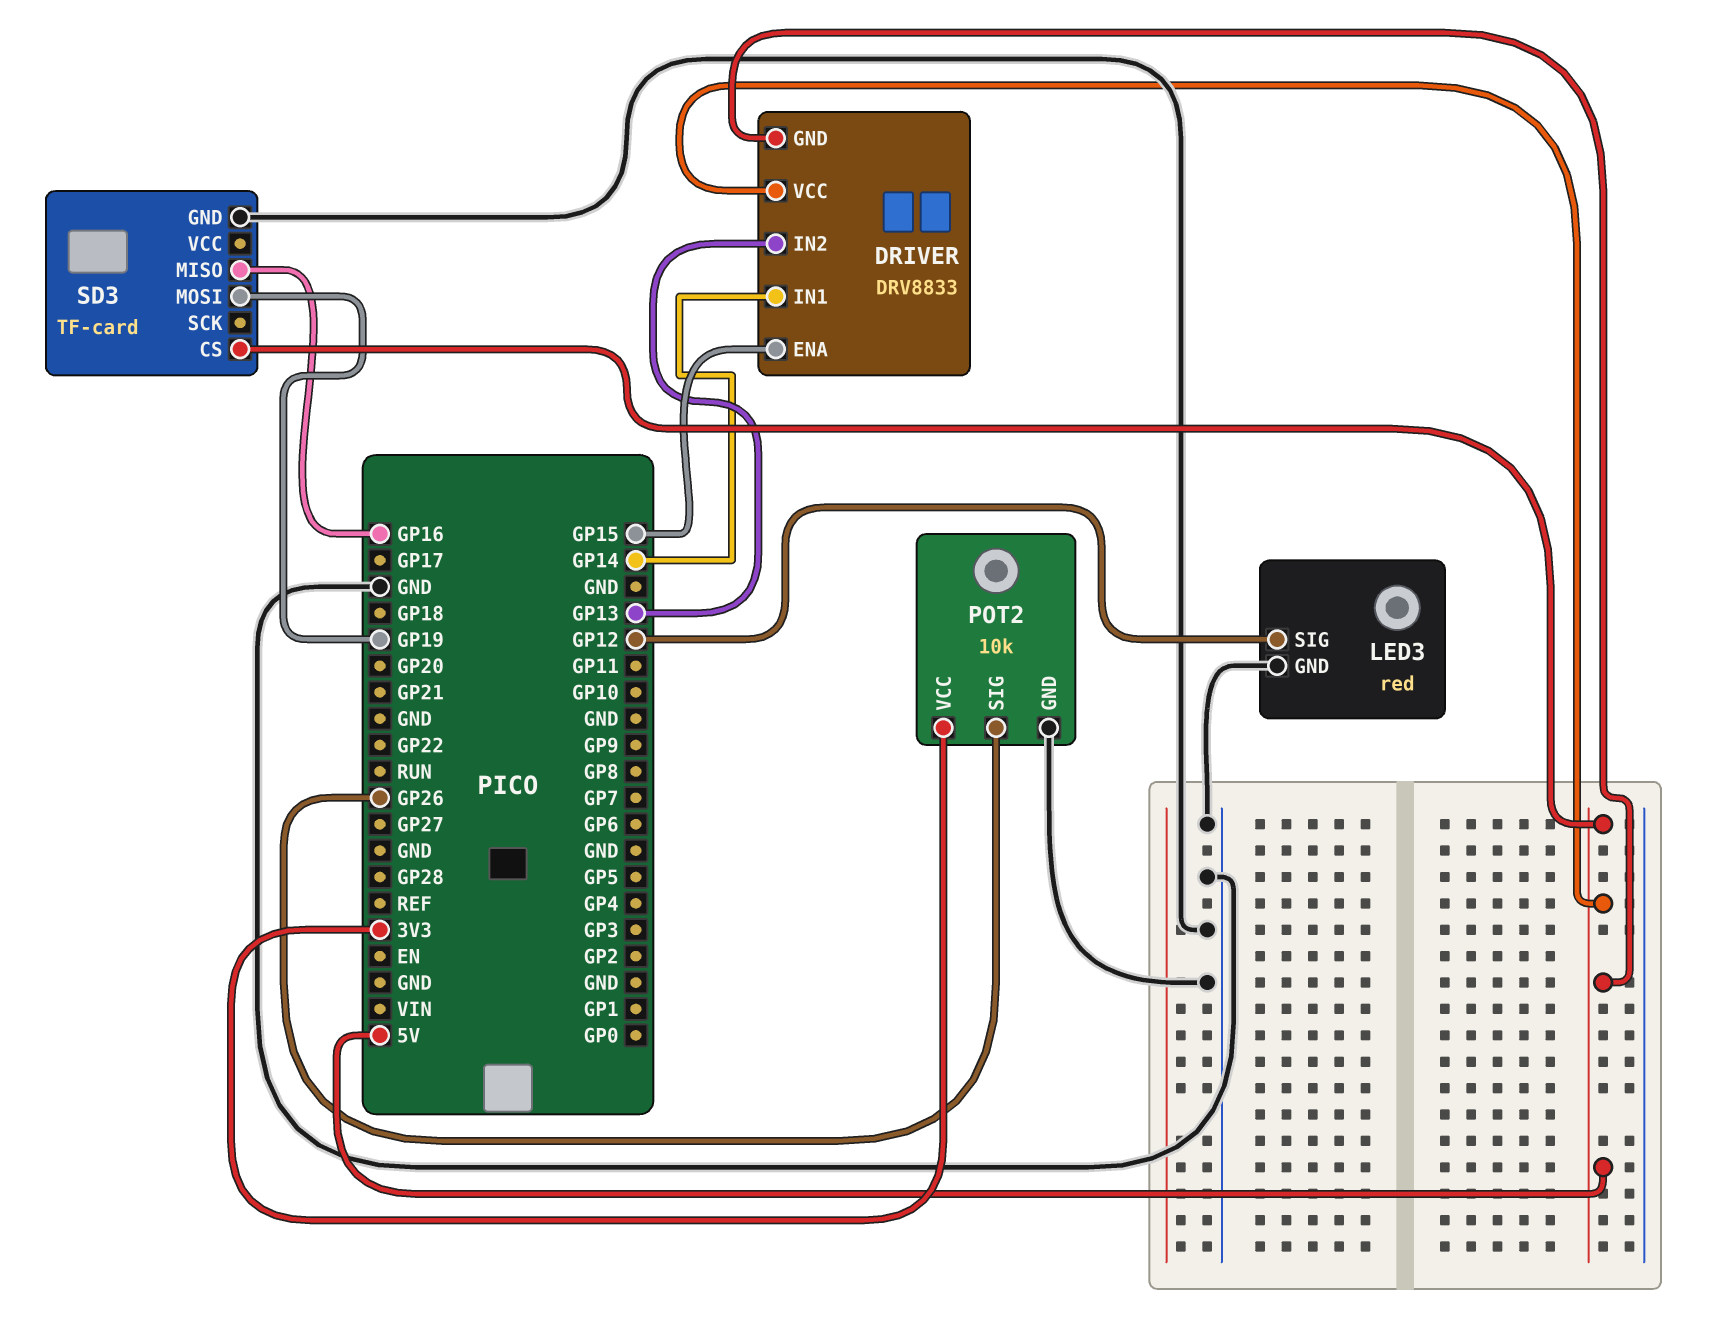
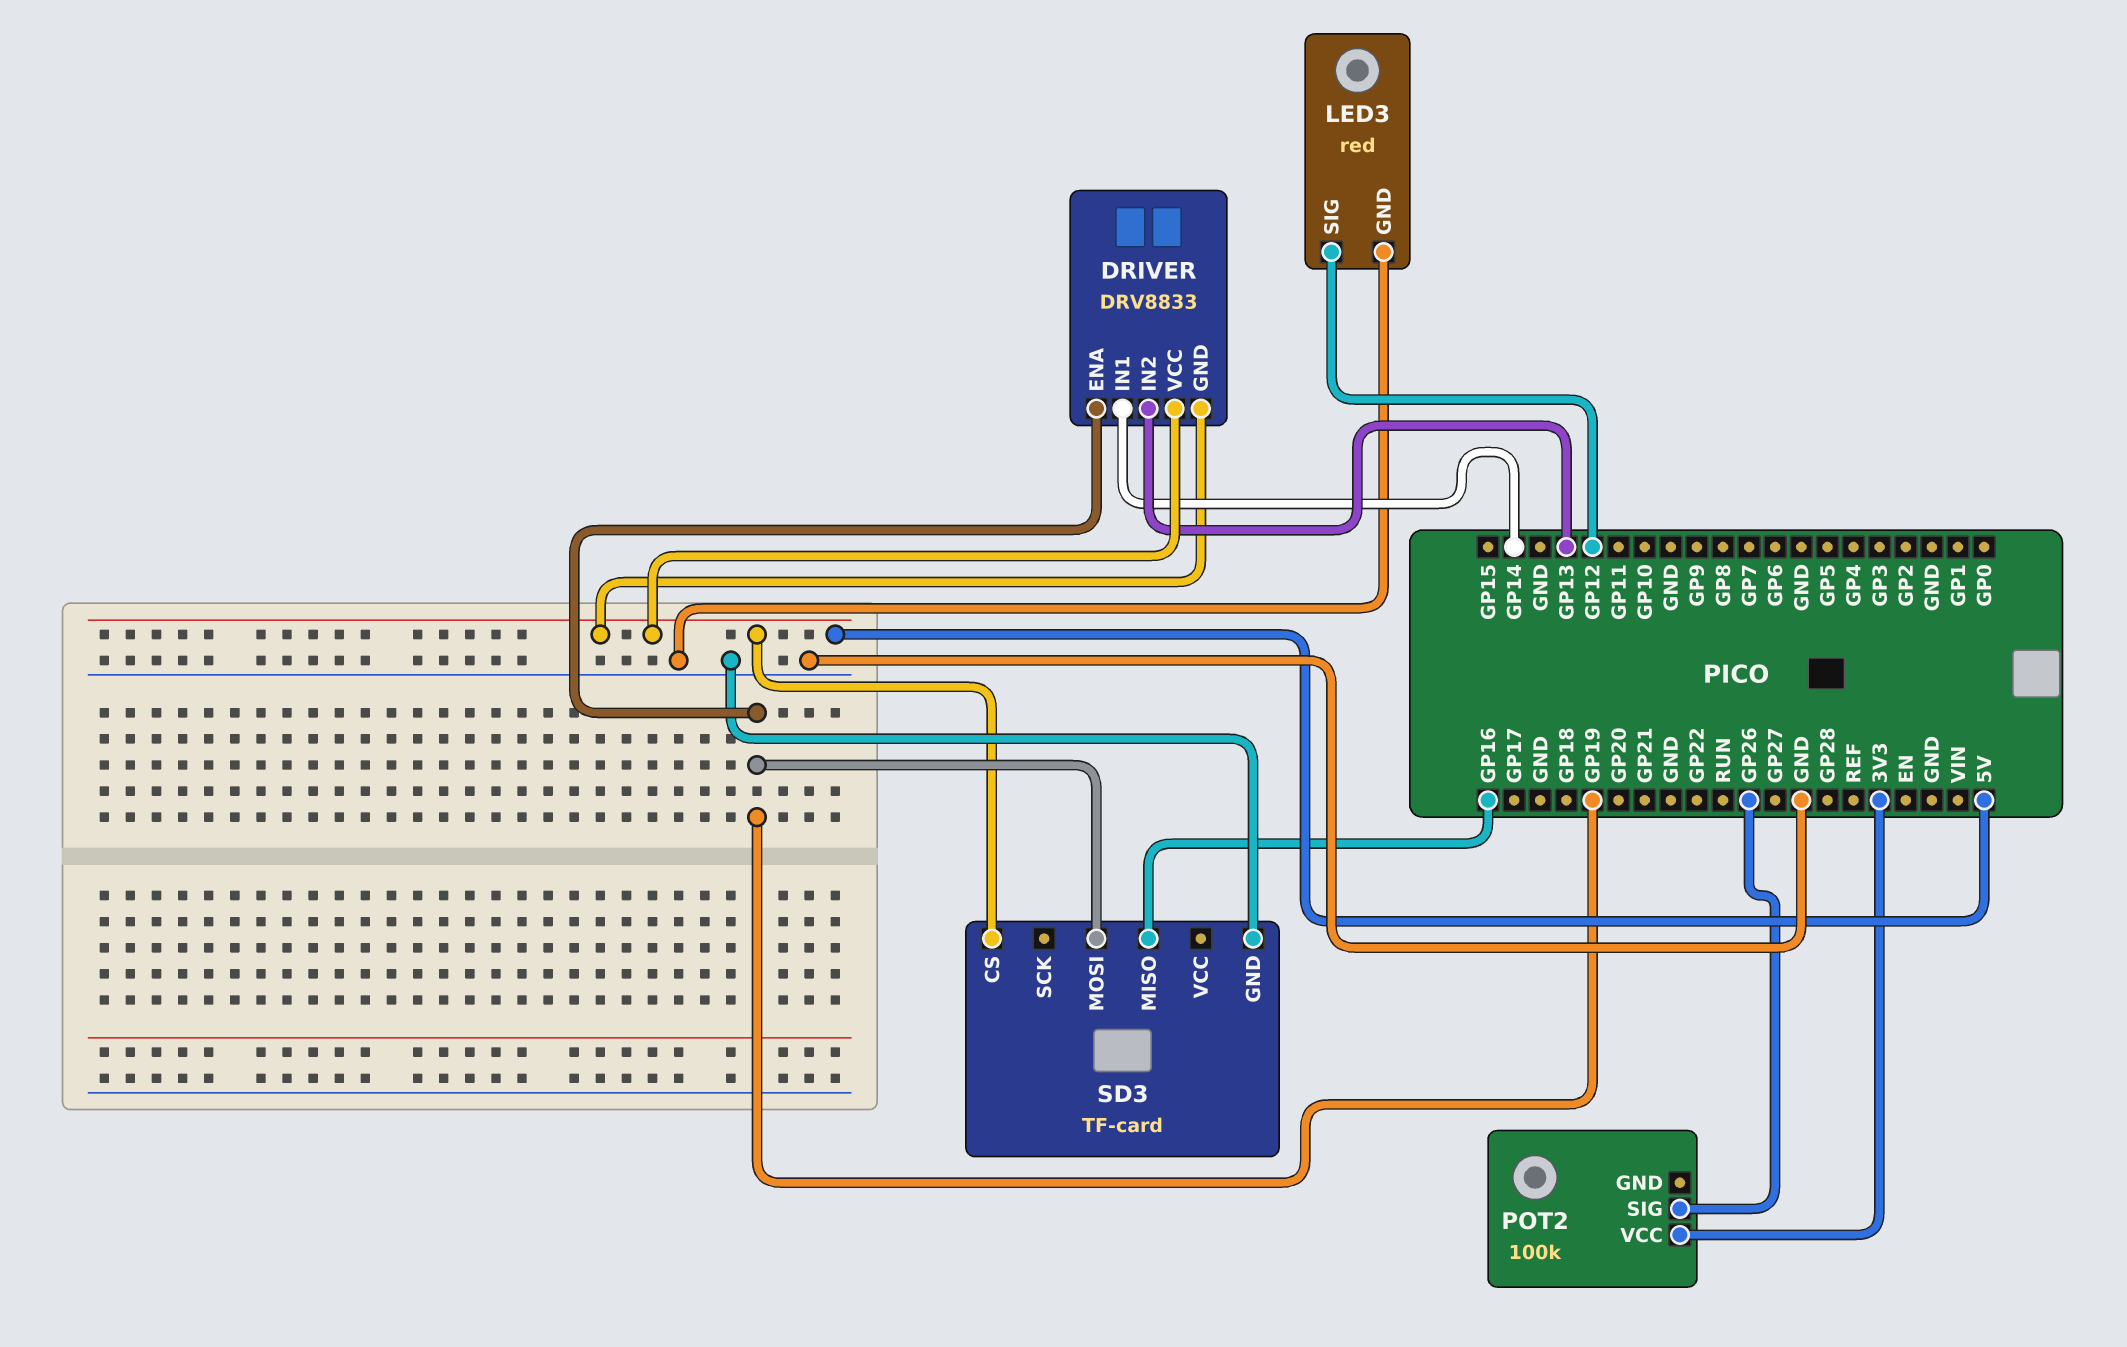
DRIVER pin ENA: GP15 -> GP19
POT2: 10k -> 100k
POT2 pin GND: GND -> none

